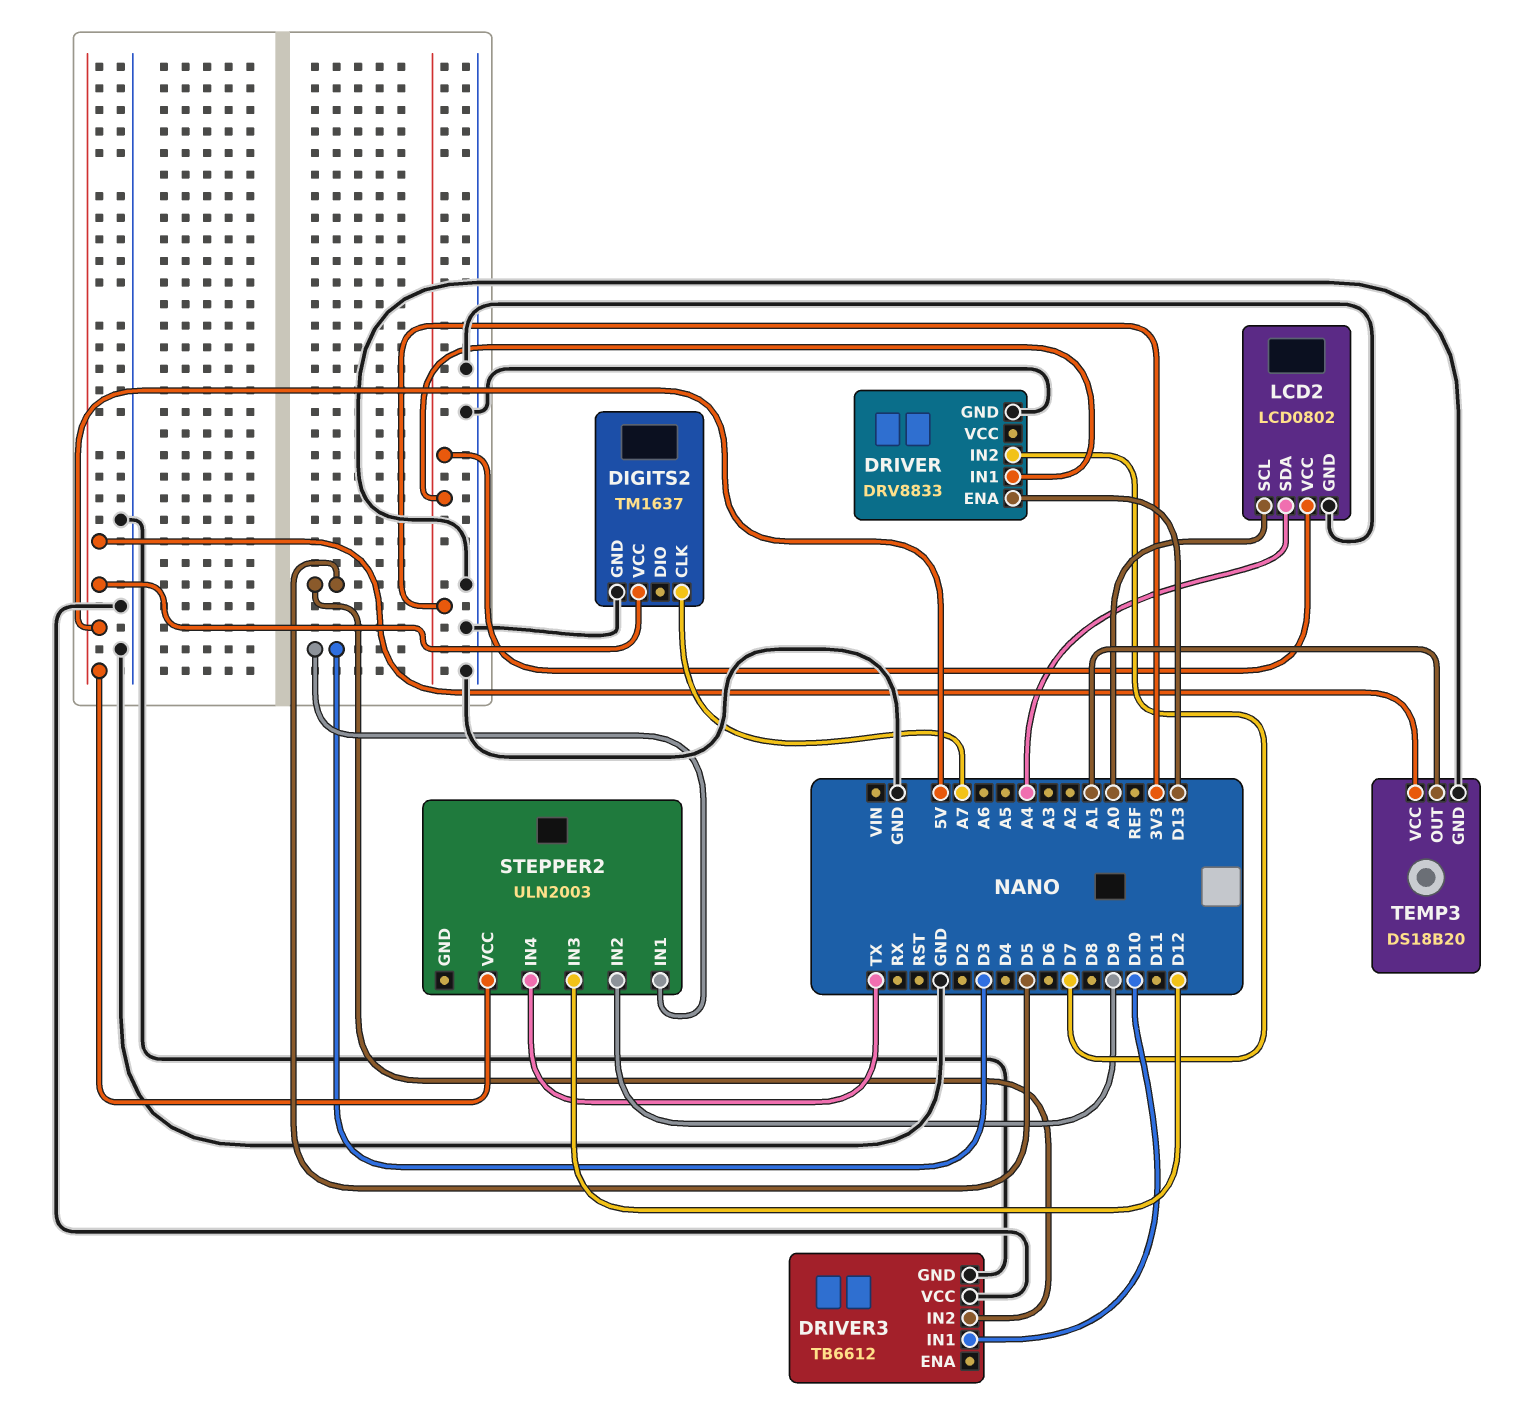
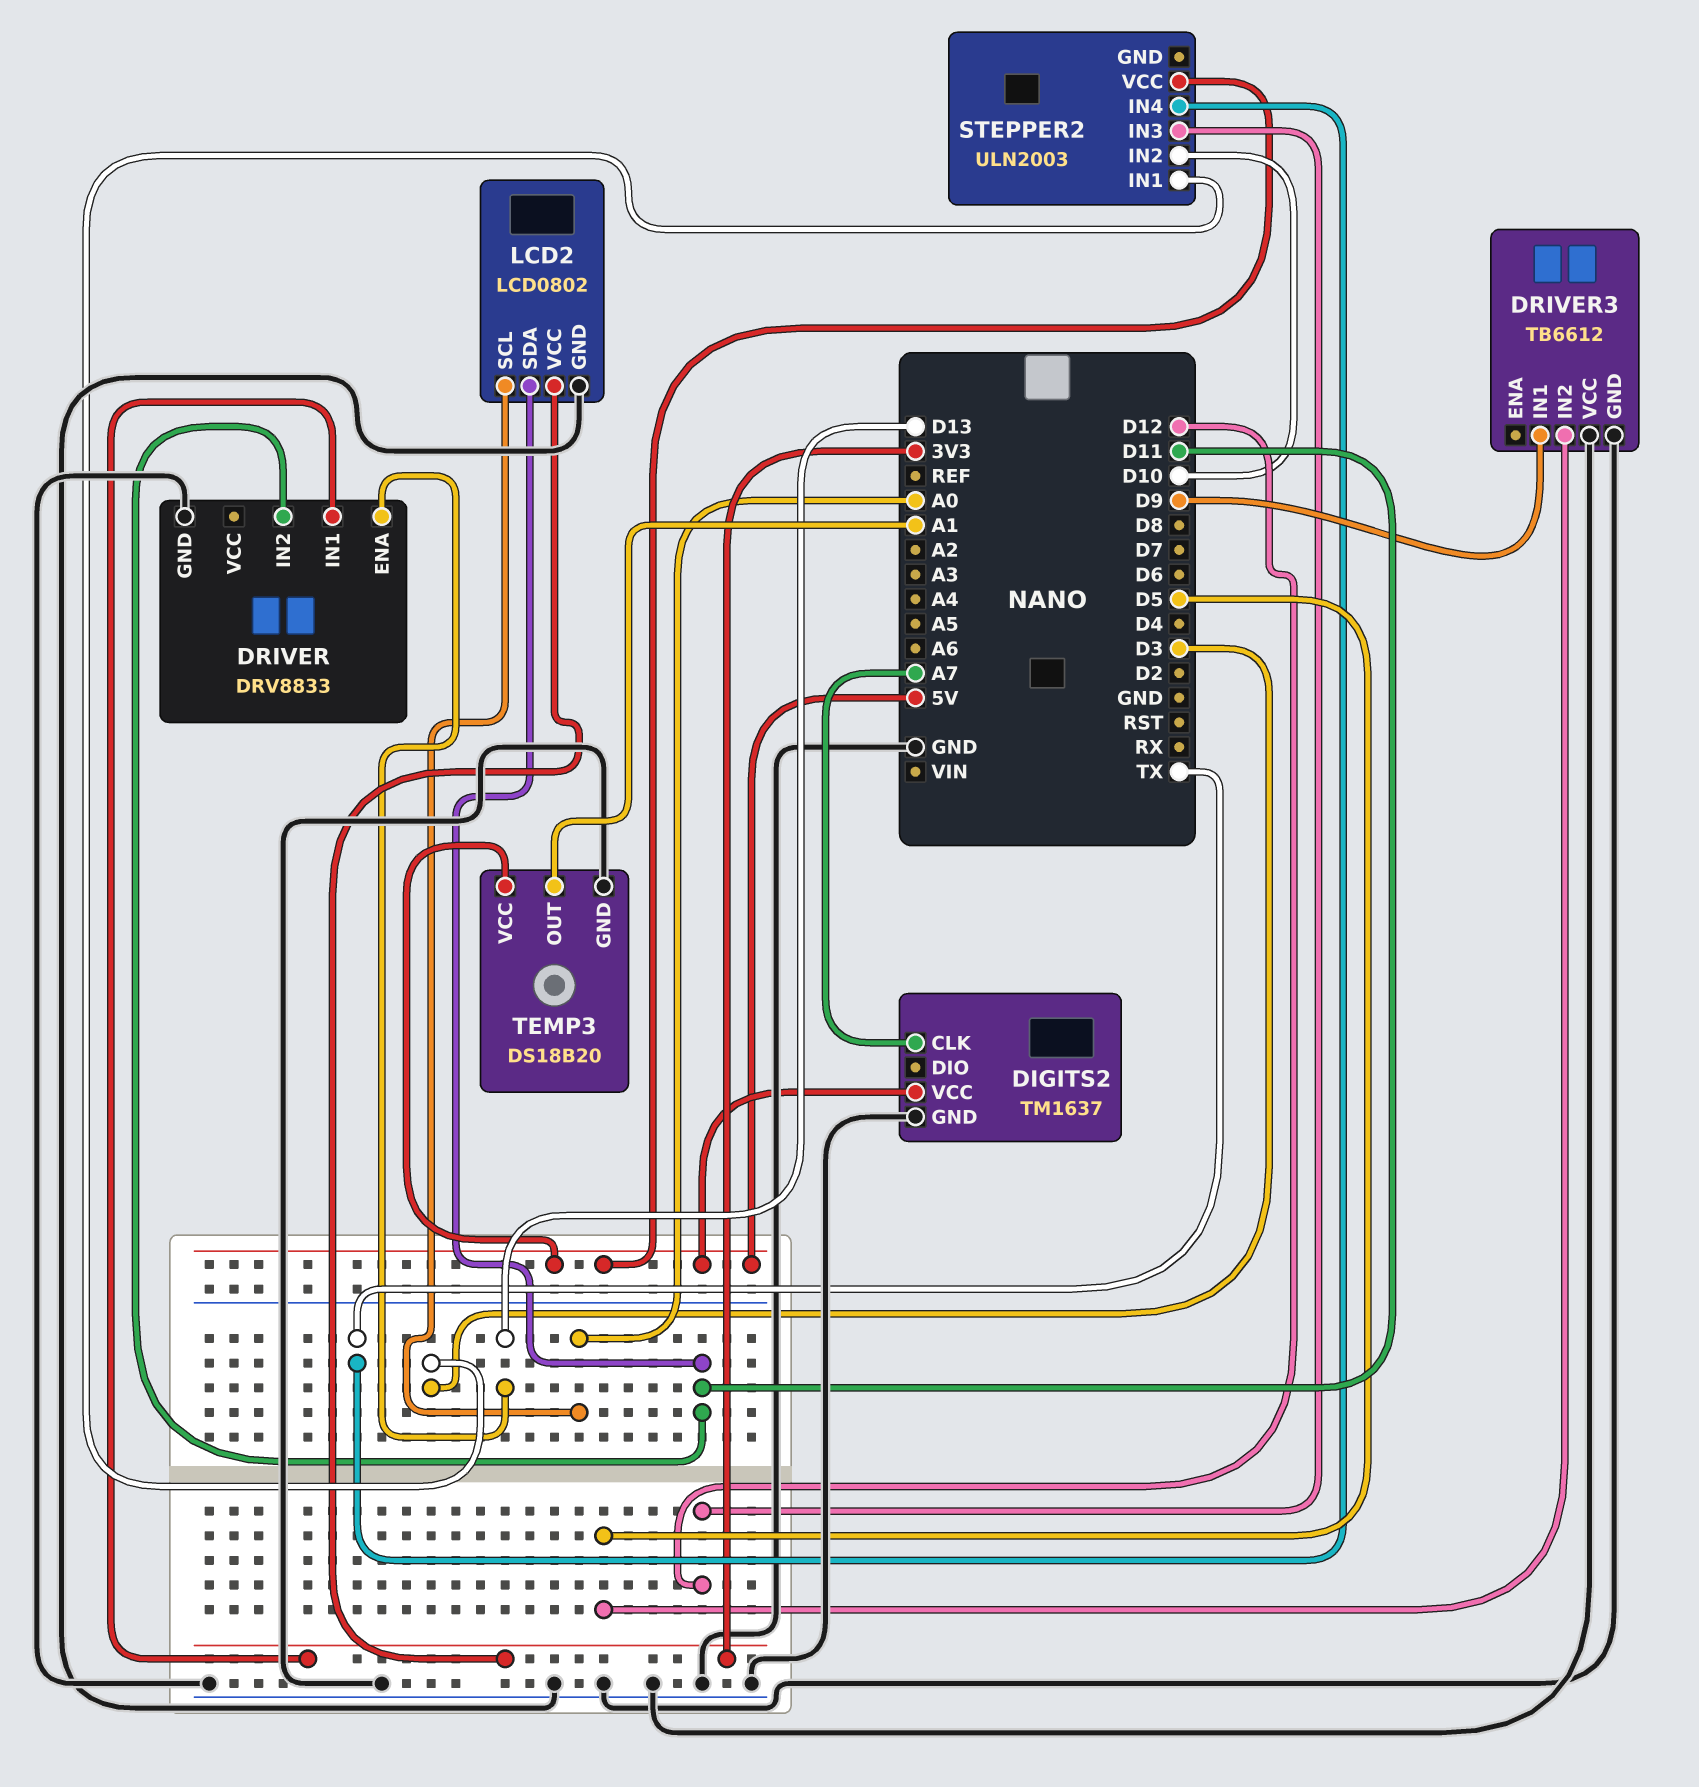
DRIVER pin IN2: D7 -> D11
DRIVER3 pin IN1: D10 -> D9
LCD2 pin SDA: A4 -> D11
STEPPER2 pin IN2: D9 -> D10

